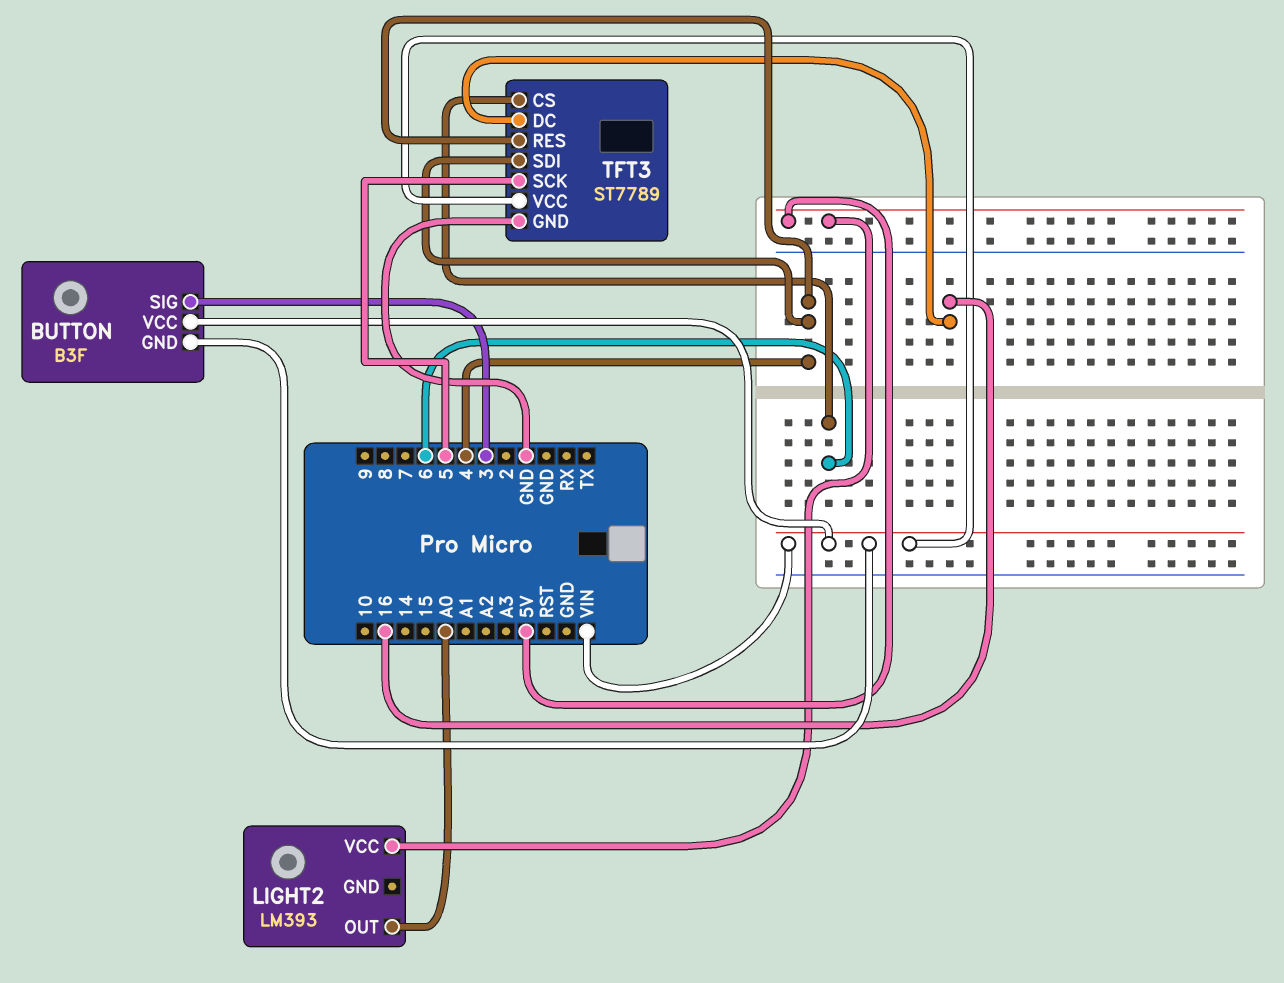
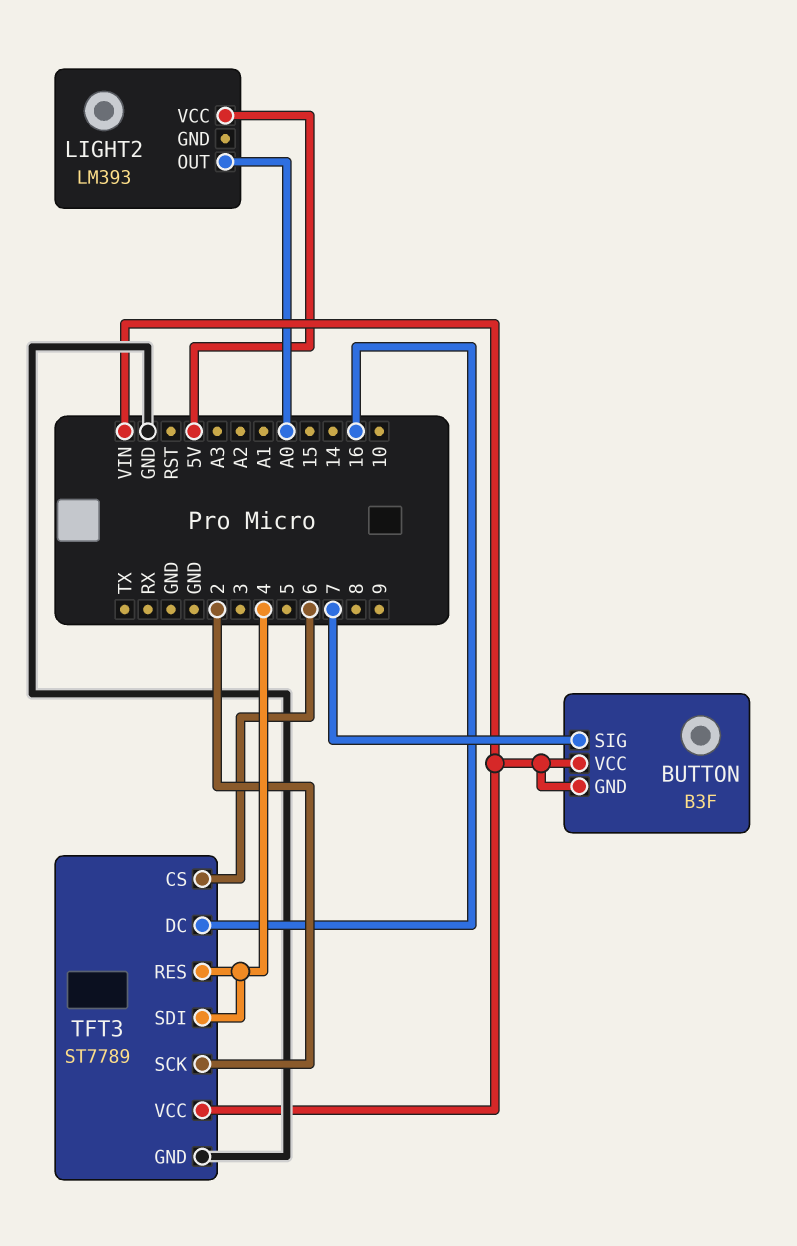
BUTTON pin SIG: 3 -> 7
TFT3 pin SCK: 5 -> 2

